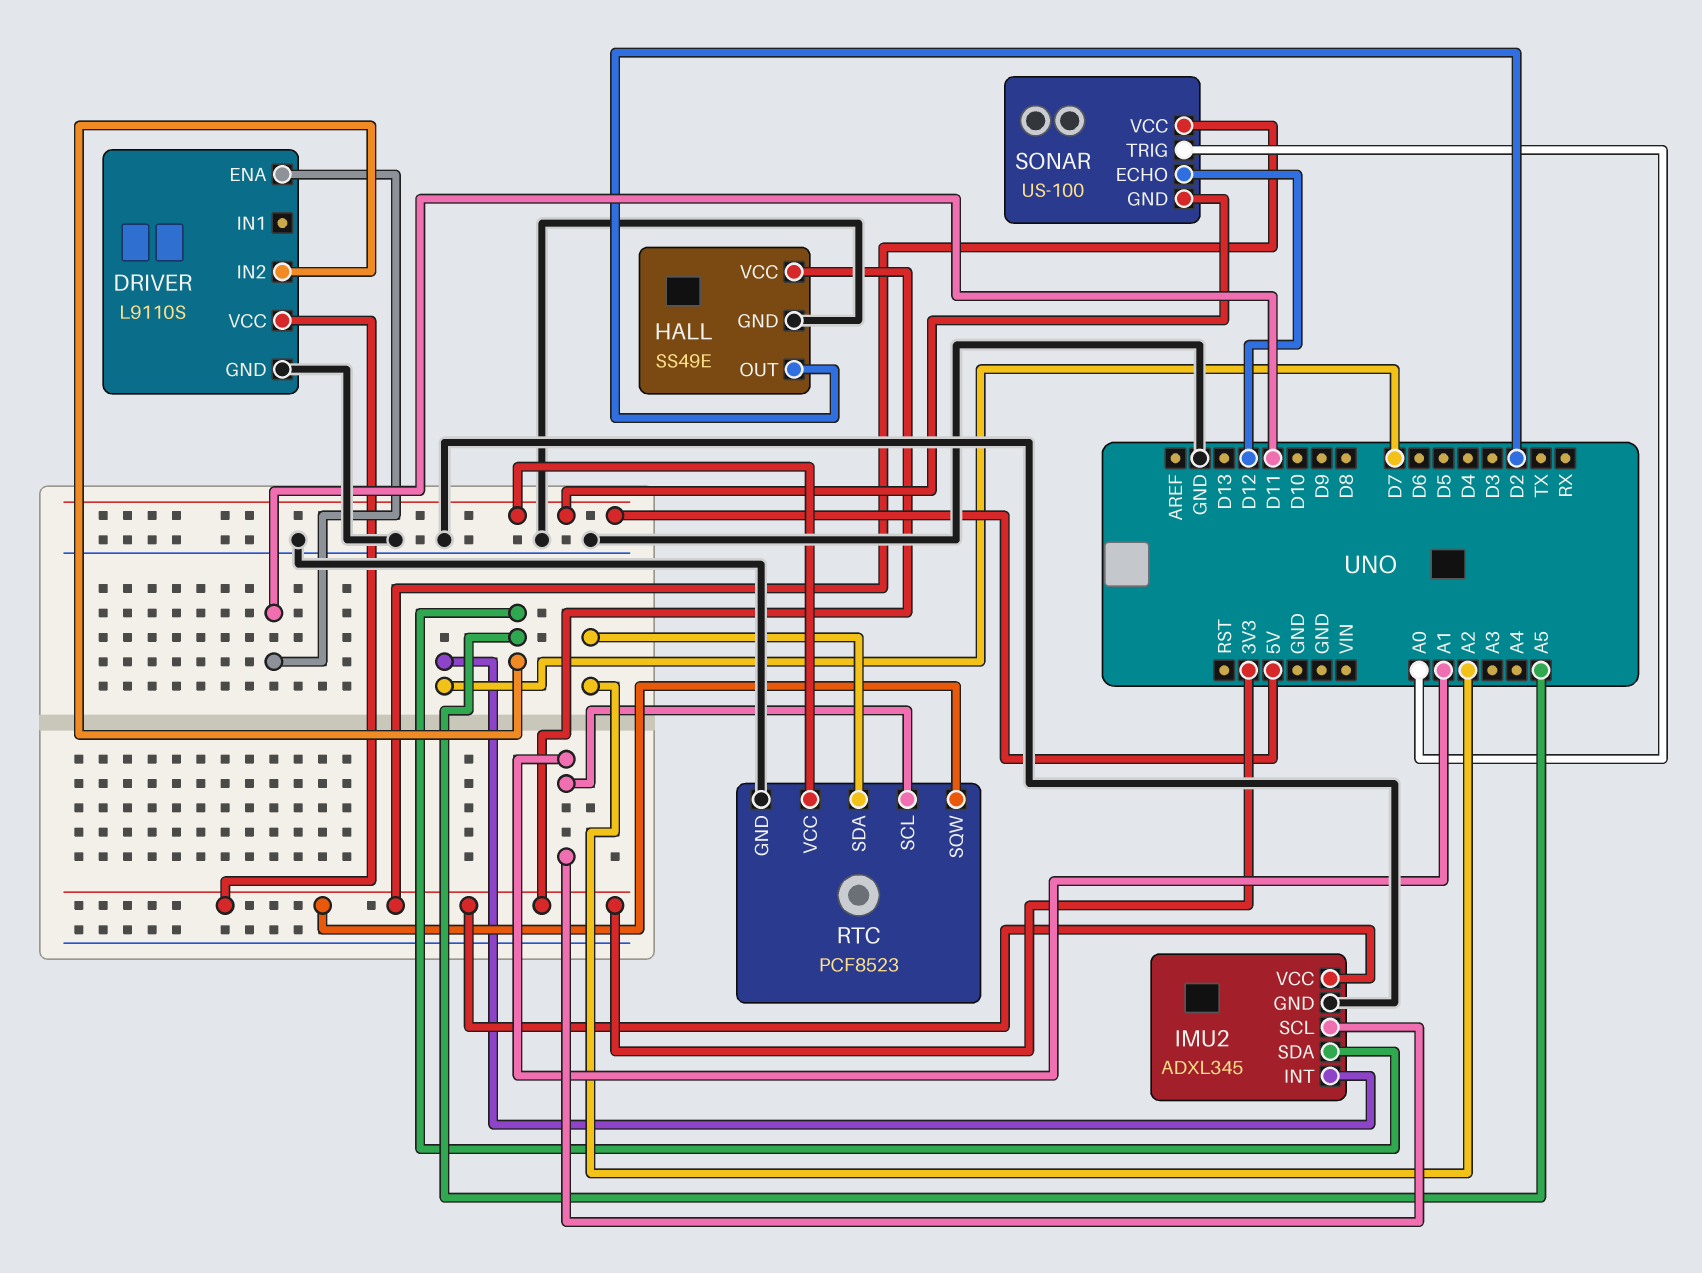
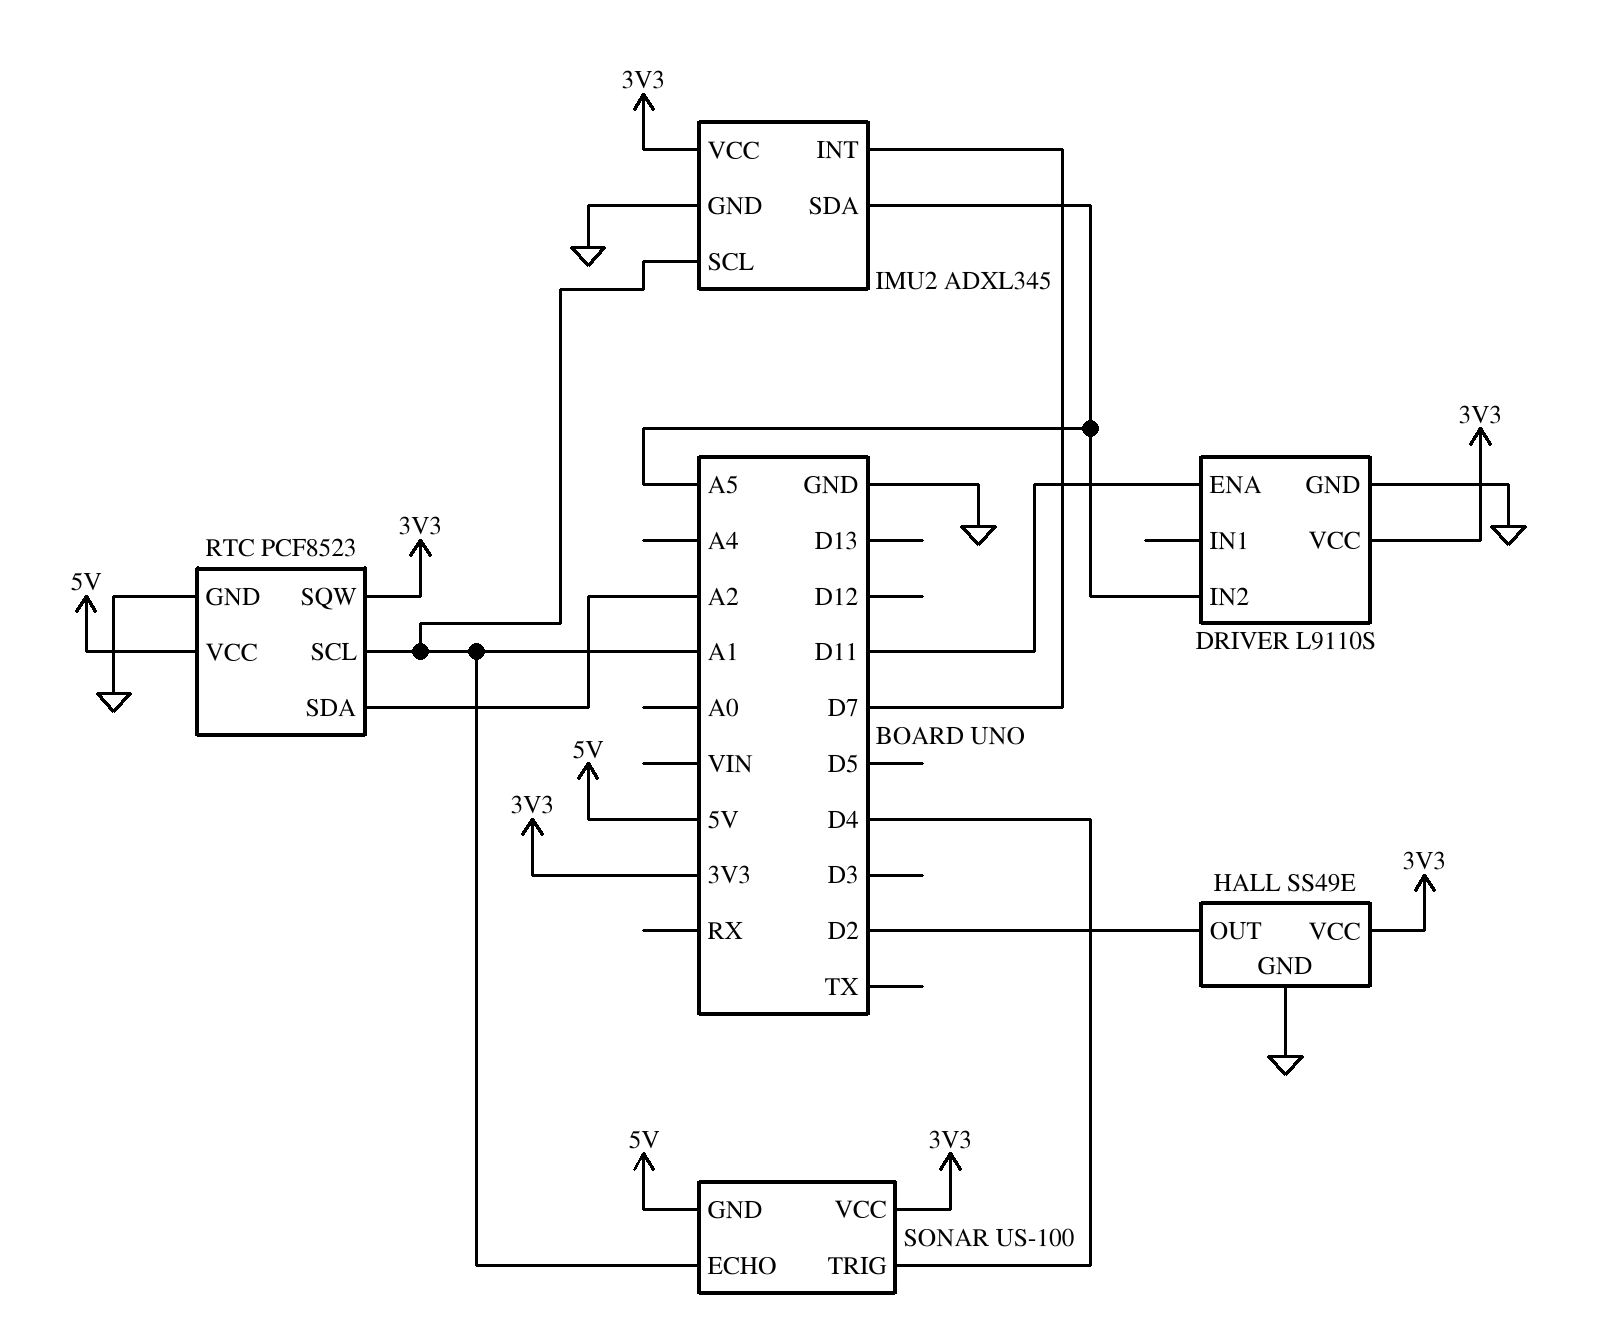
SONAR pin ECHO: D12 -> A1
SONAR pin TRIG: A0 -> D4

